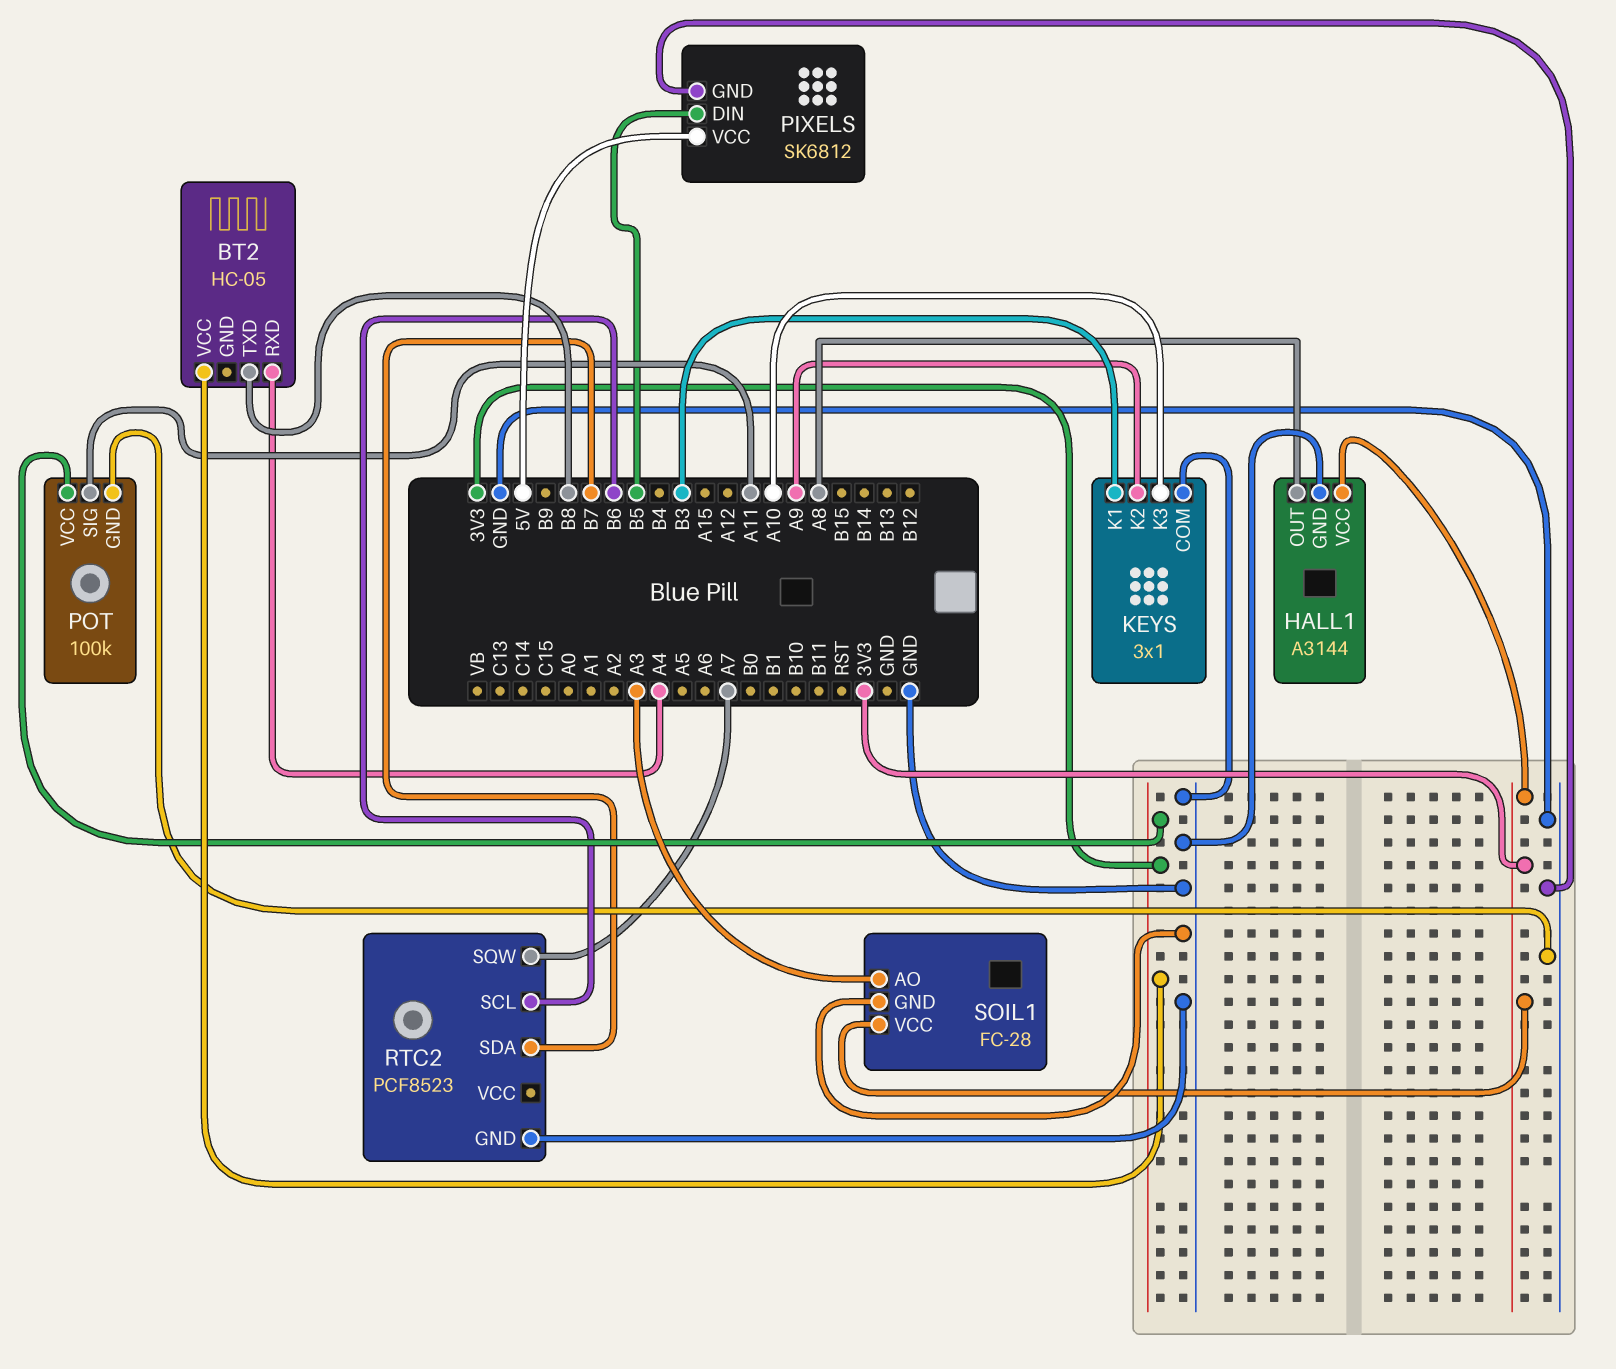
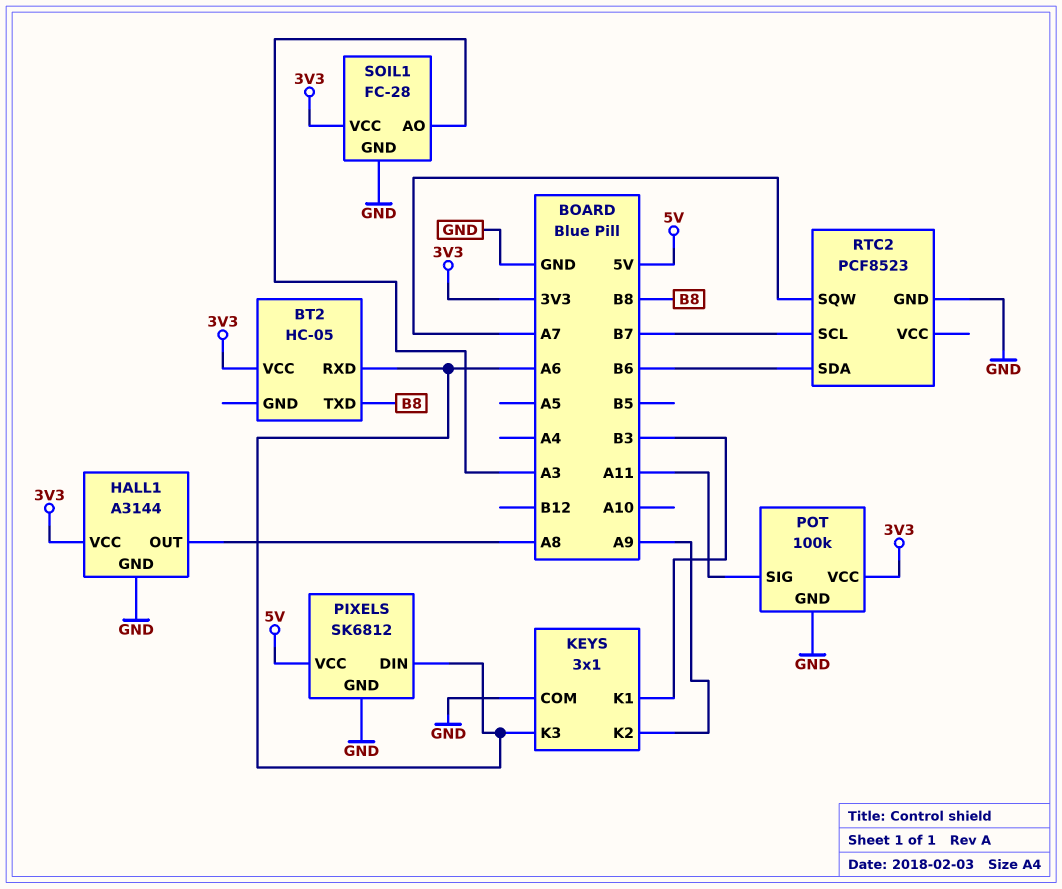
BT2 pin RXD: A4 -> A6
KEYS pin K3: A10 -> A6
PIXELS pin DIN: B5 -> A6
RTC2 pin SCL: B6 -> B7
RTC2 pin SDA: B7 -> B6

